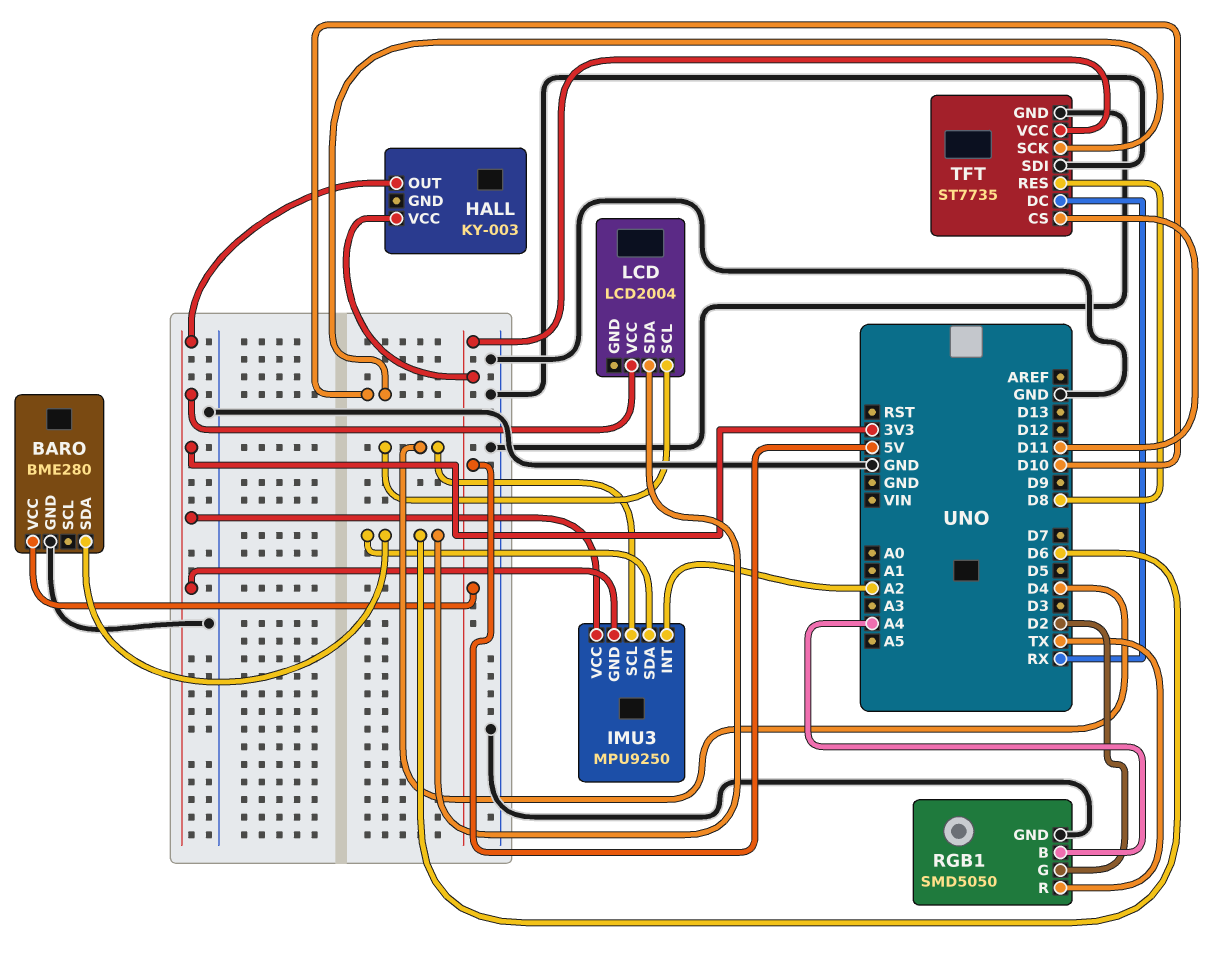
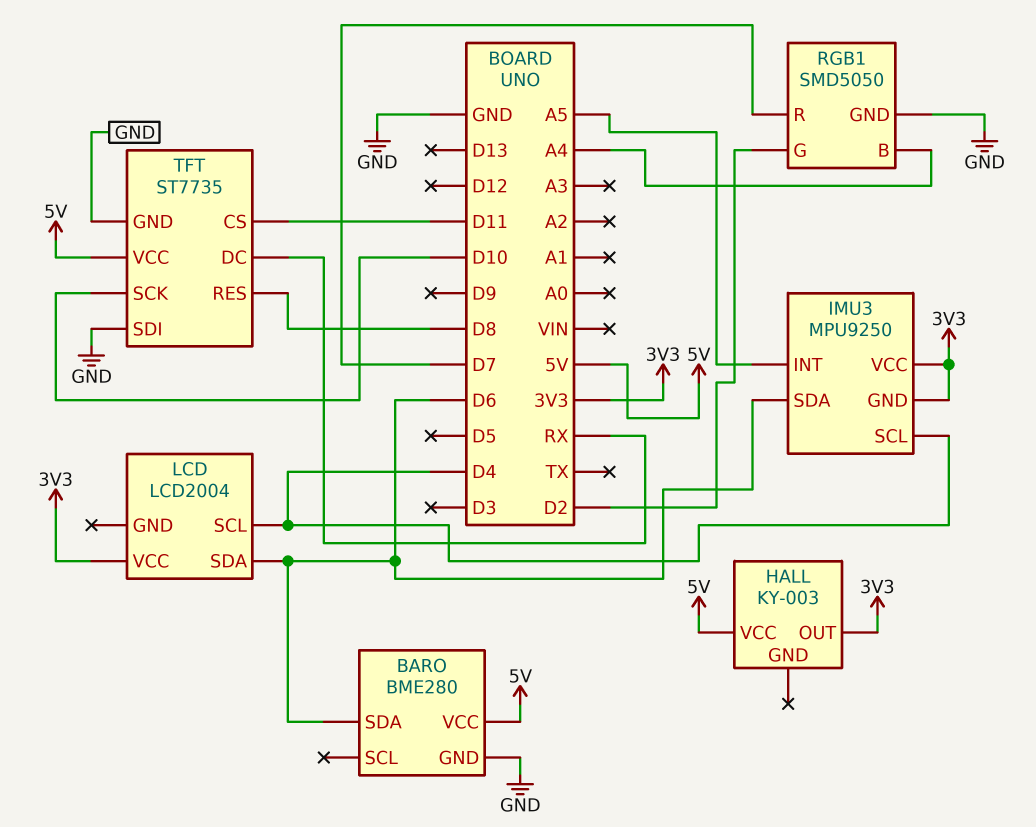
IMU3 pin INT: A2 -> A5
RGB1 pin R: TX -> D7

